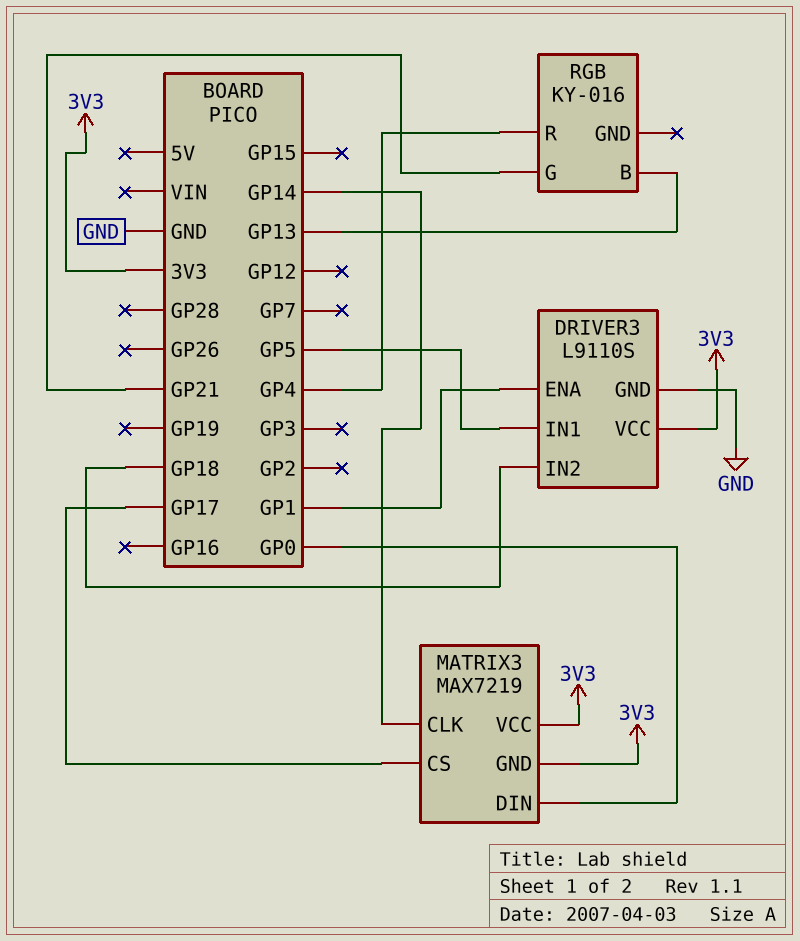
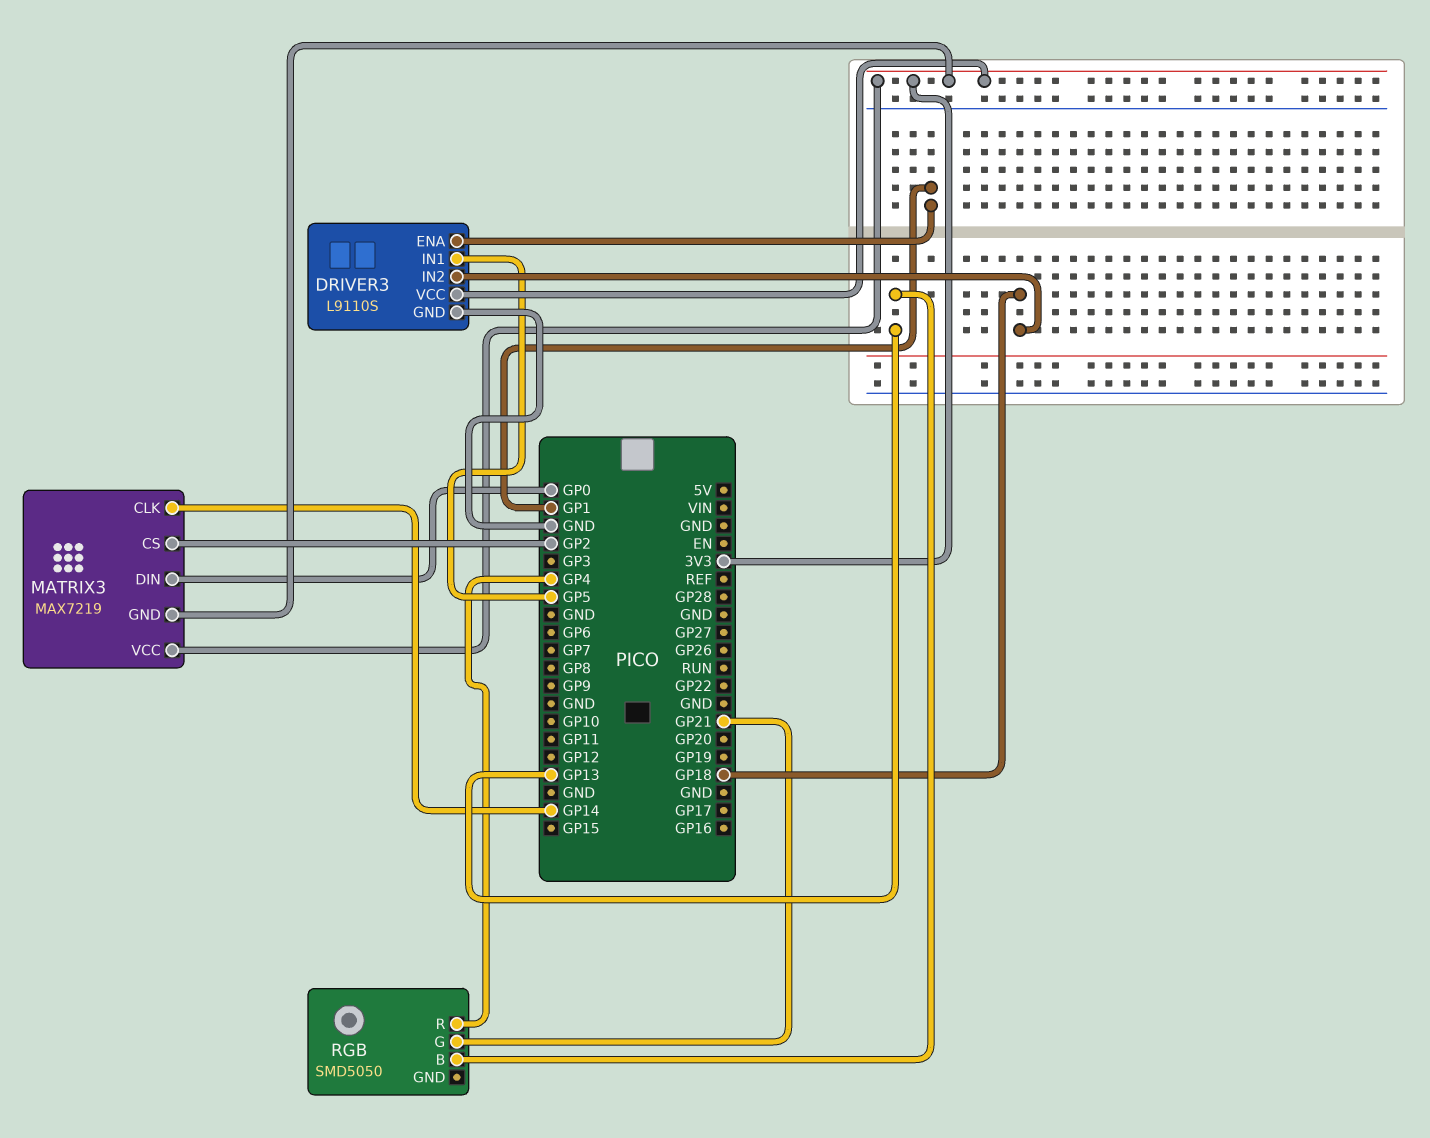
MATRIX3 pin CS: GP17 -> GP2
RGB: KY-016 -> SMD5050

